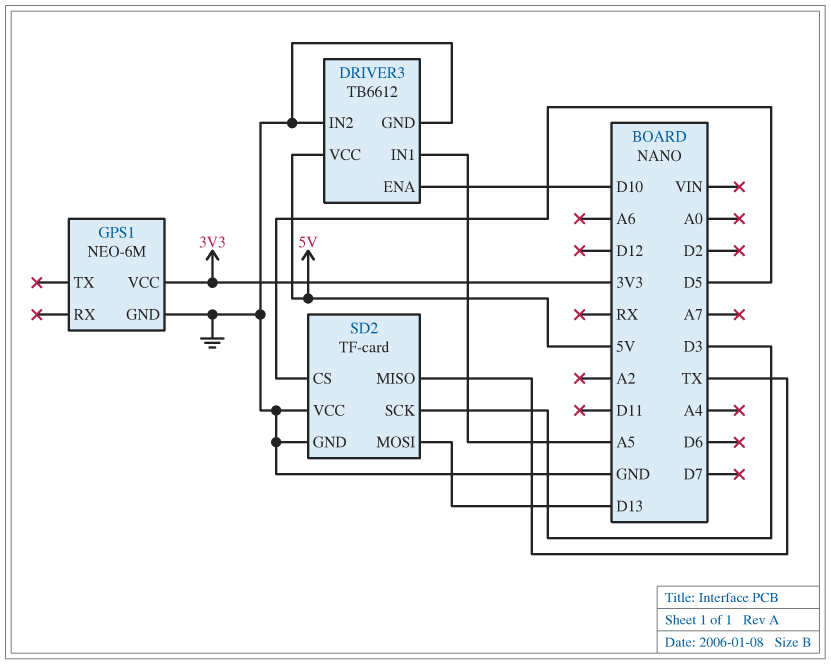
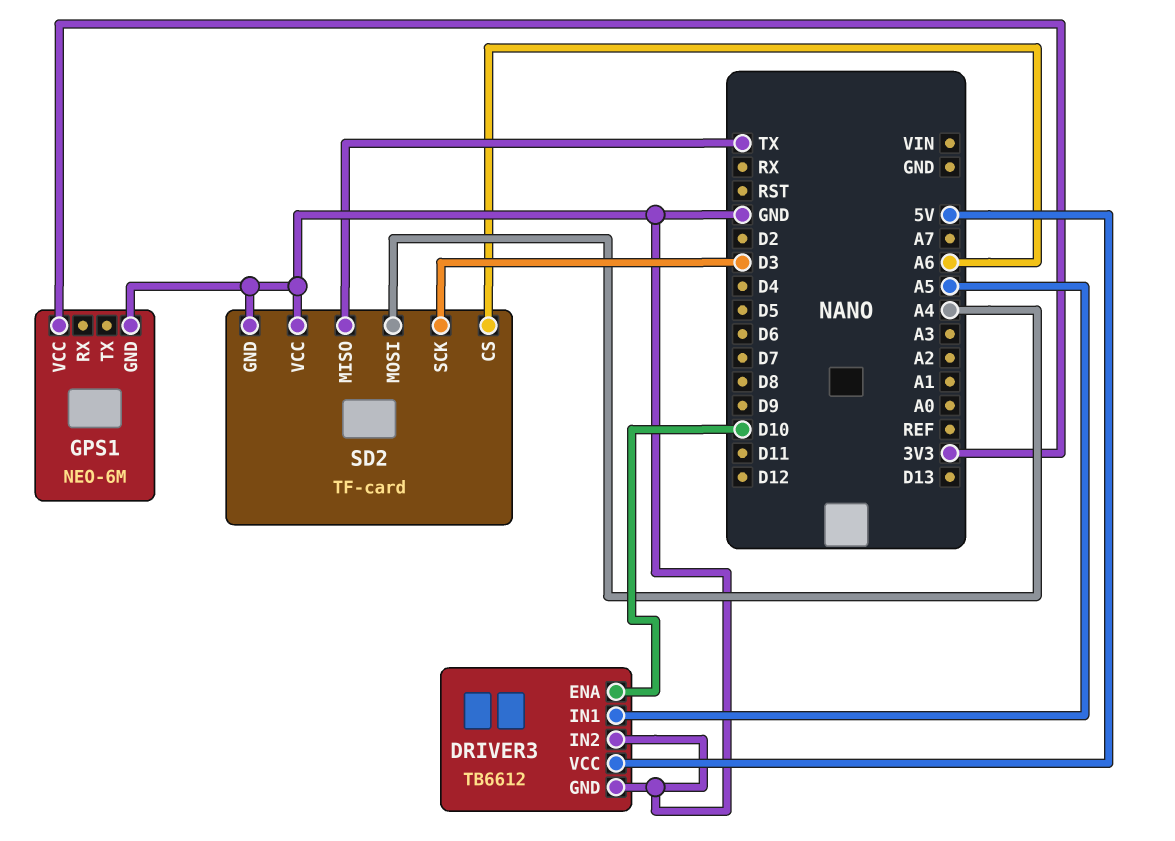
SD2 pin CS: D5 -> A6
SD2 pin MOSI: D13 -> A4

